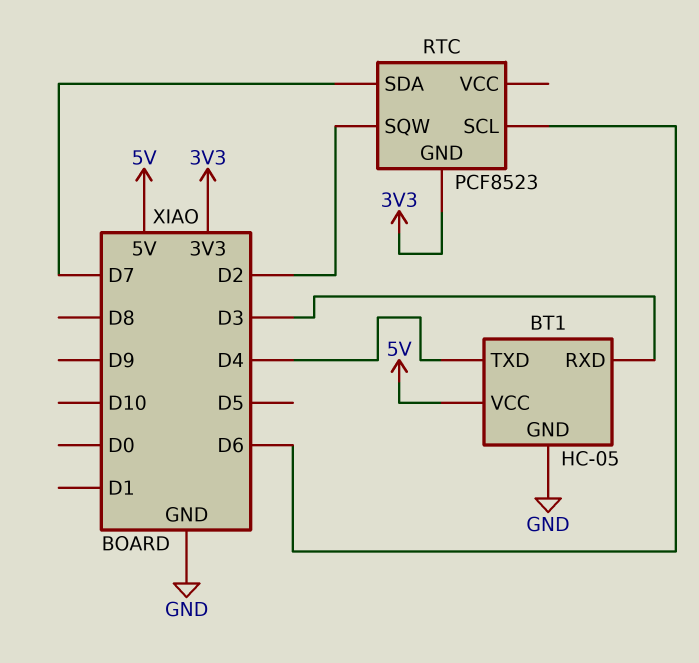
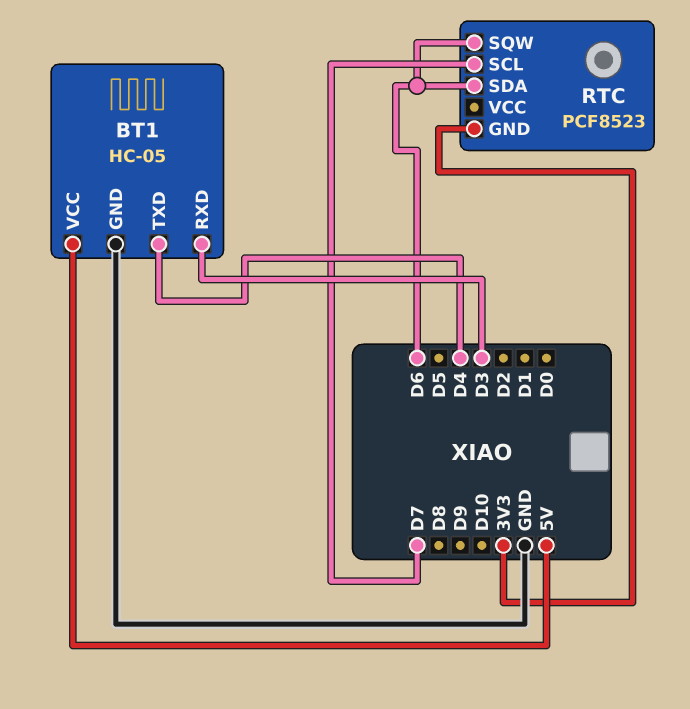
RTC pin SCL: D6 -> D7
RTC pin SDA: D7 -> D6
RTC pin SQW: D2 -> D6

